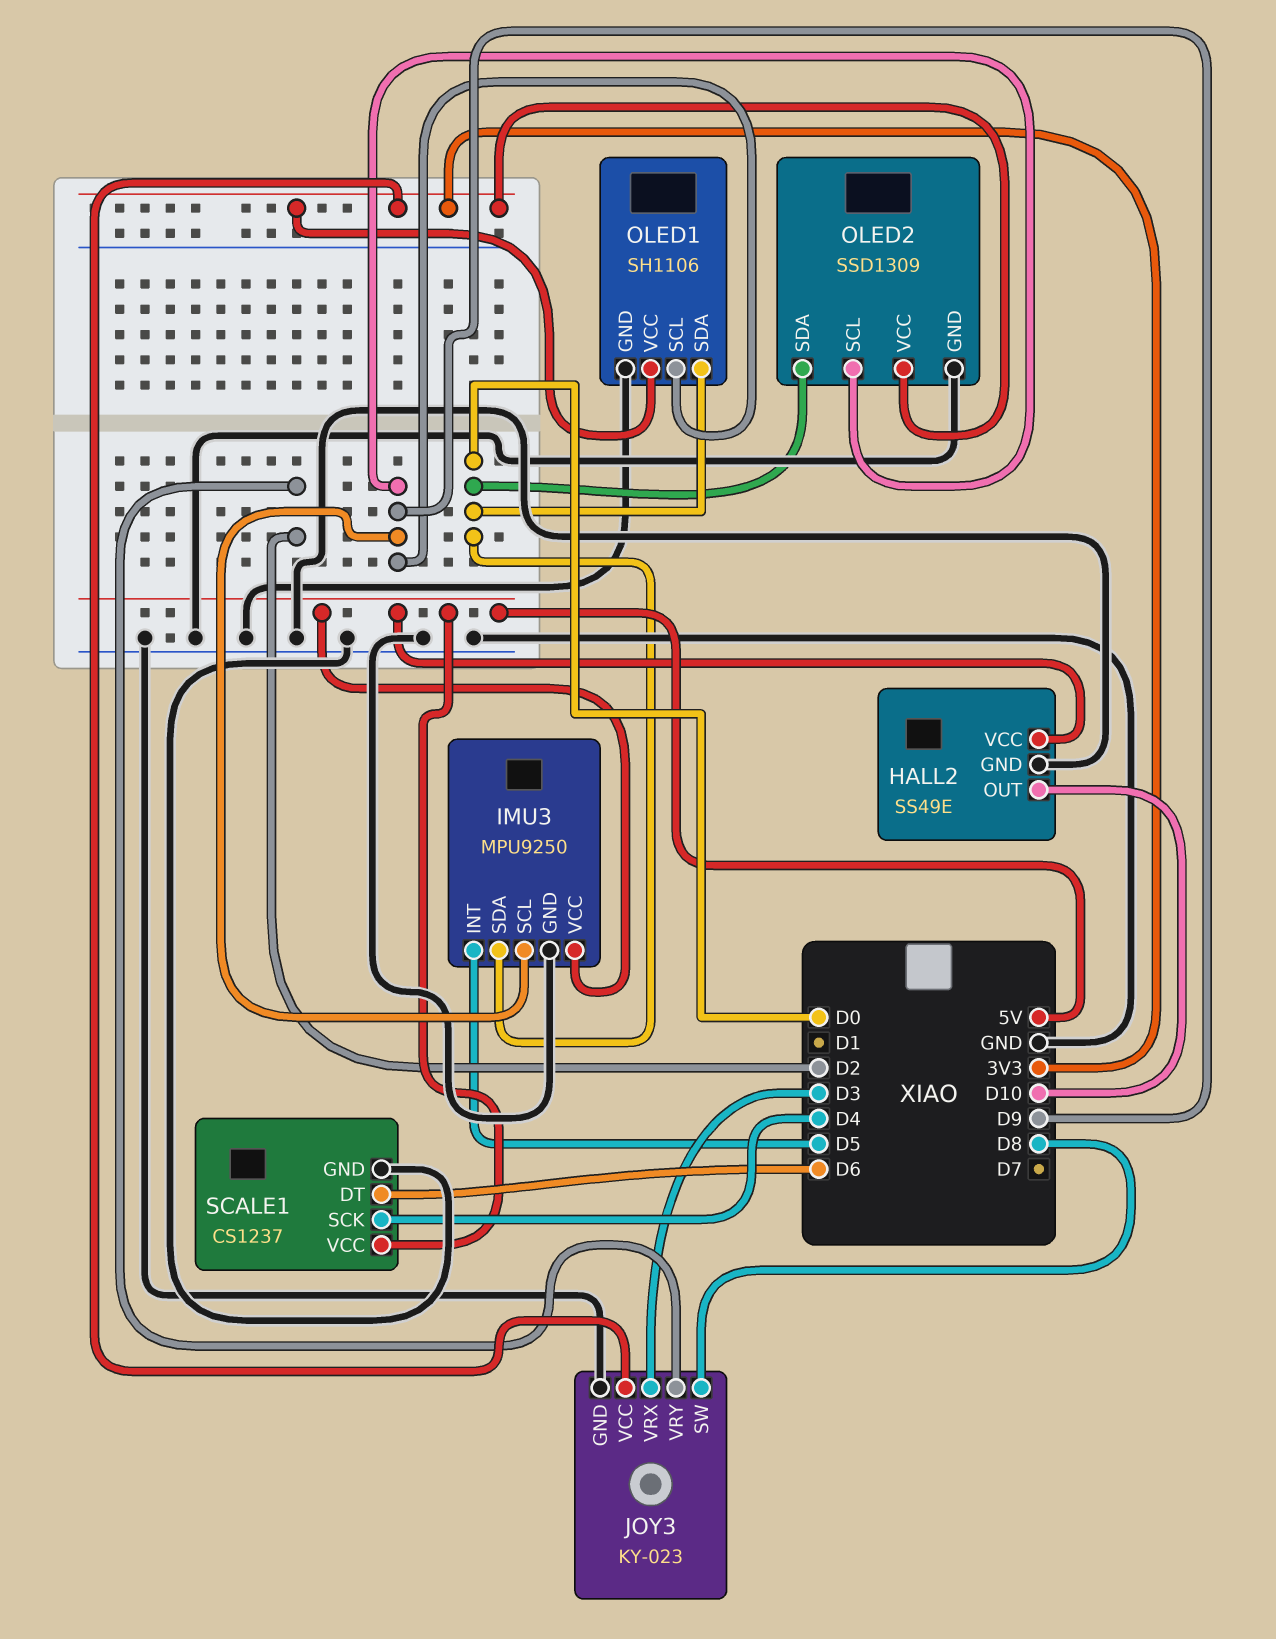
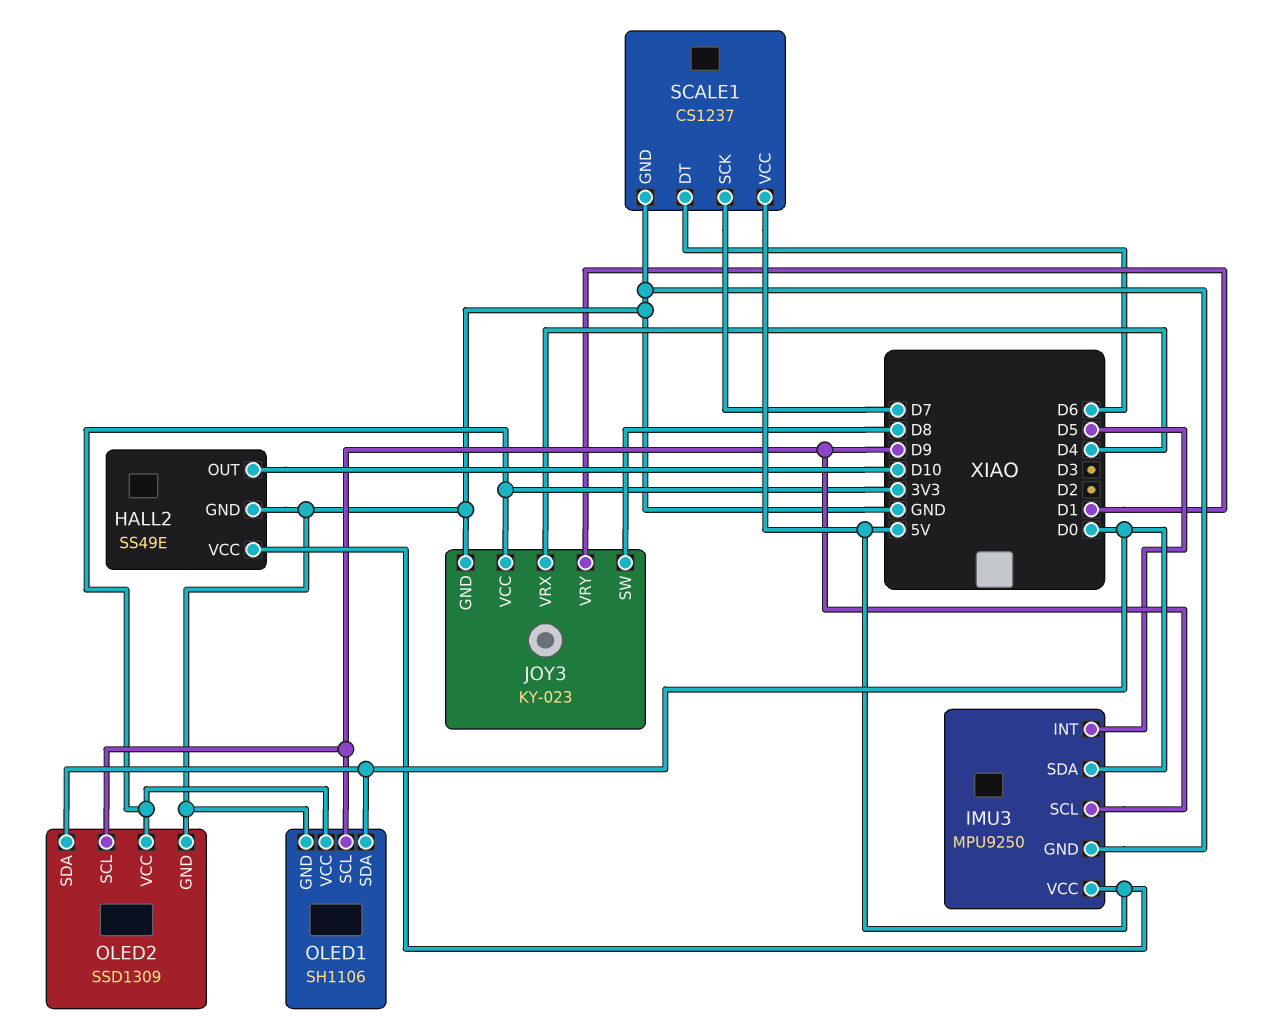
JOY3 pin VRX: D3 -> D4
JOY3 pin VRY: D2 -> D1
SCALE1 pin SCK: D4 -> D7

